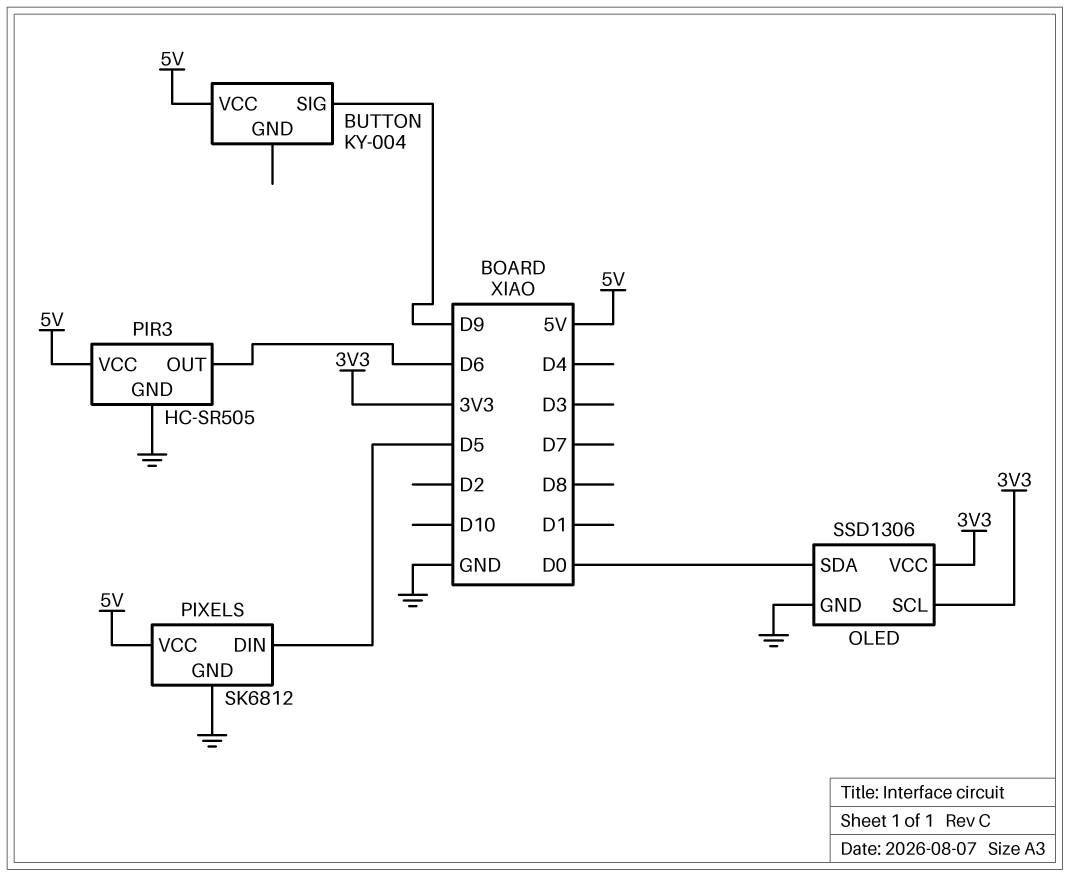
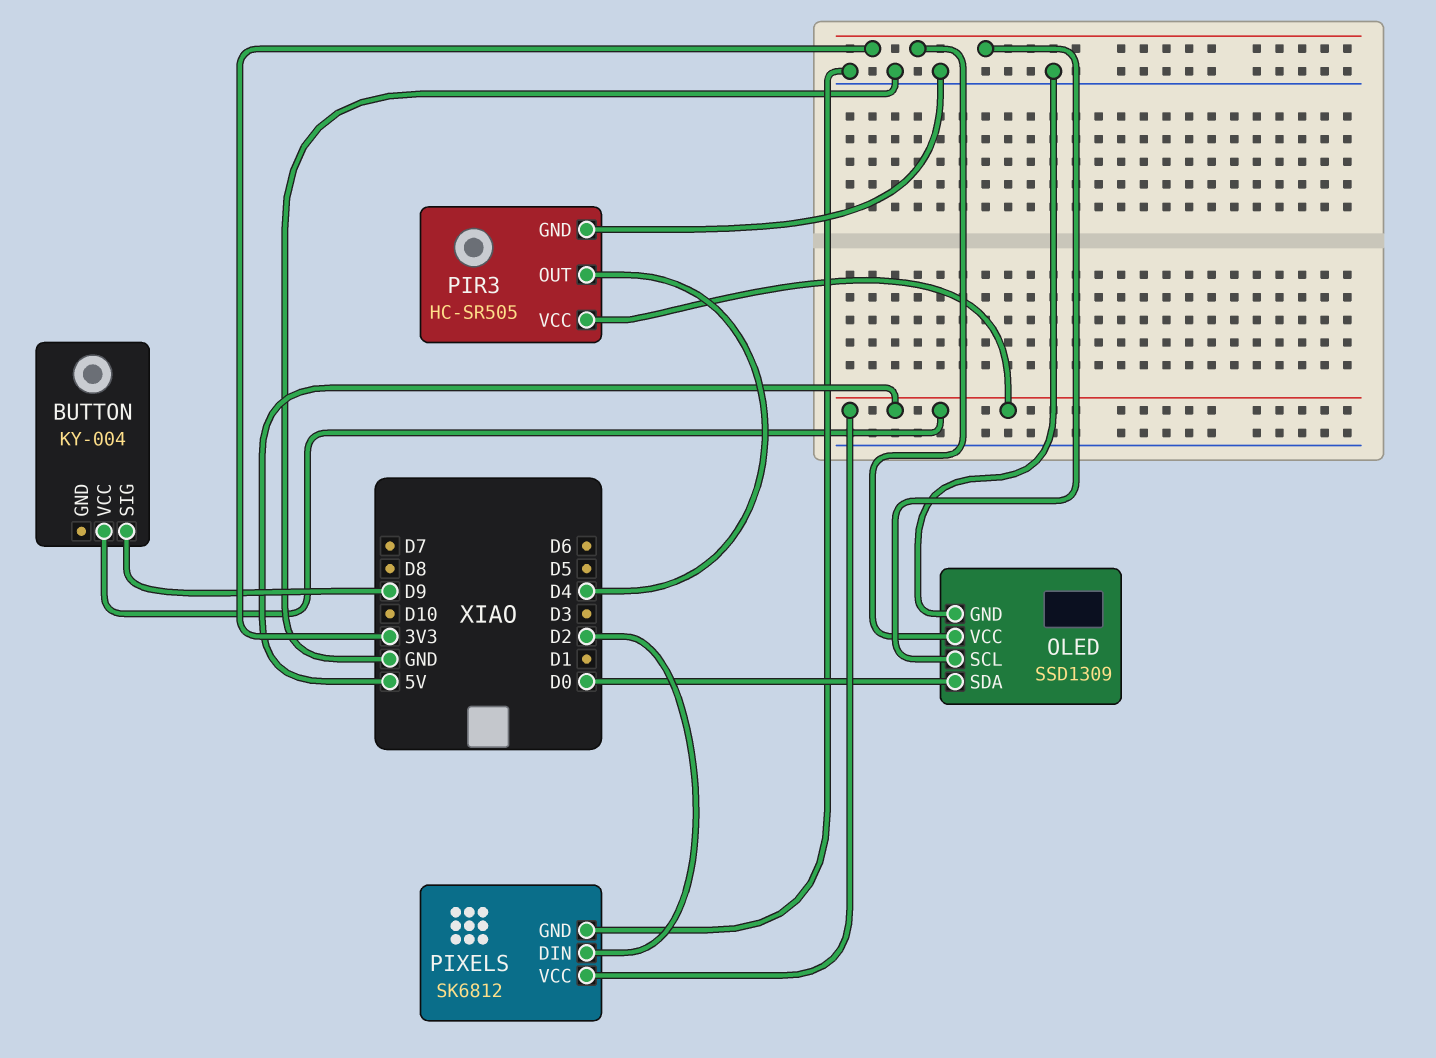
OLED: SSD1306 -> SSD1309
PIR3 pin OUT: D6 -> D4
PIXELS pin DIN: D5 -> D2

